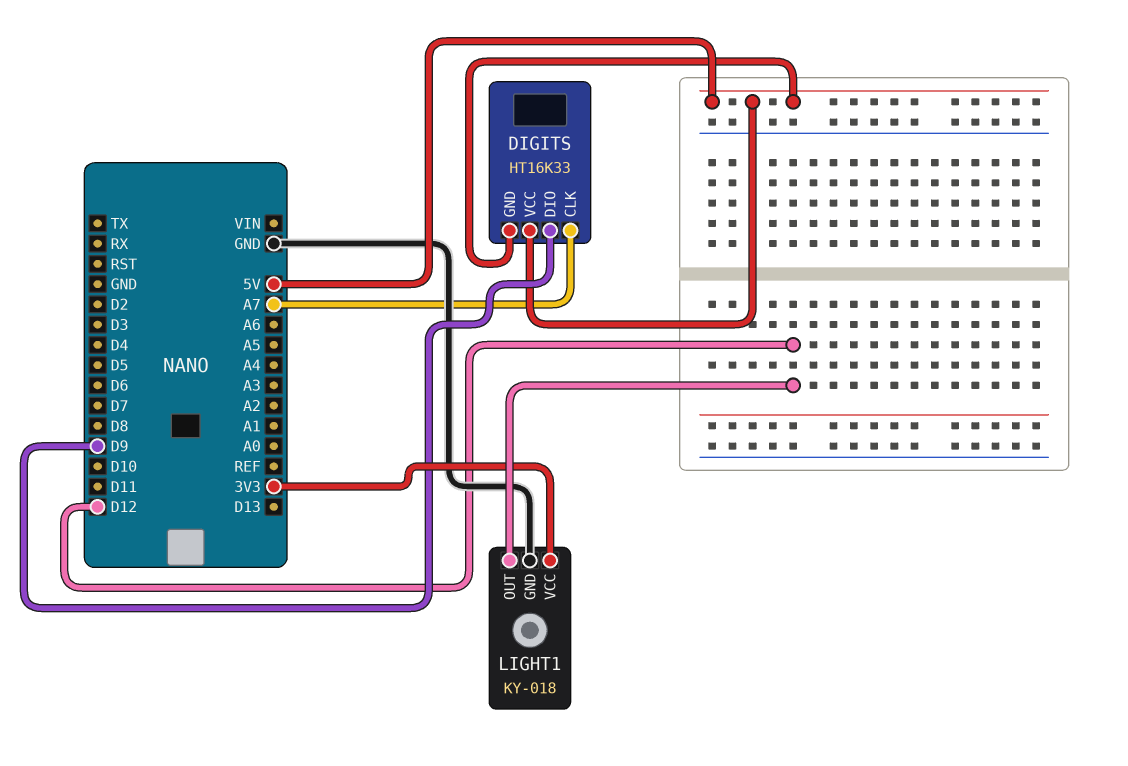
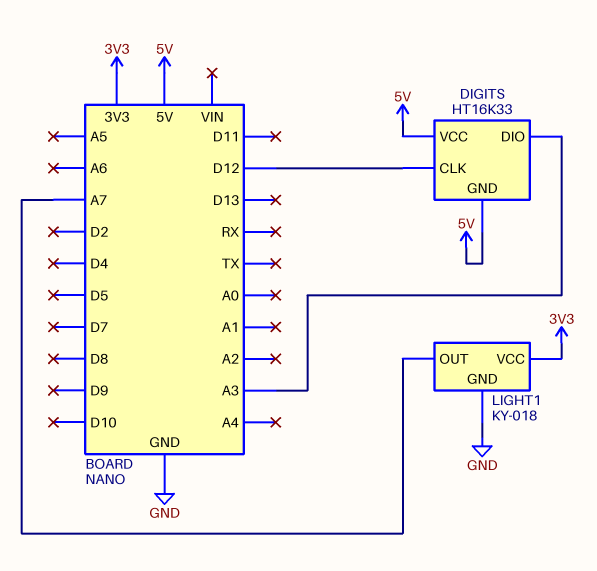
DIGITS pin CLK: A7 -> D12
DIGITS pin DIO: D9 -> A3
LIGHT1 pin OUT: D12 -> A7

